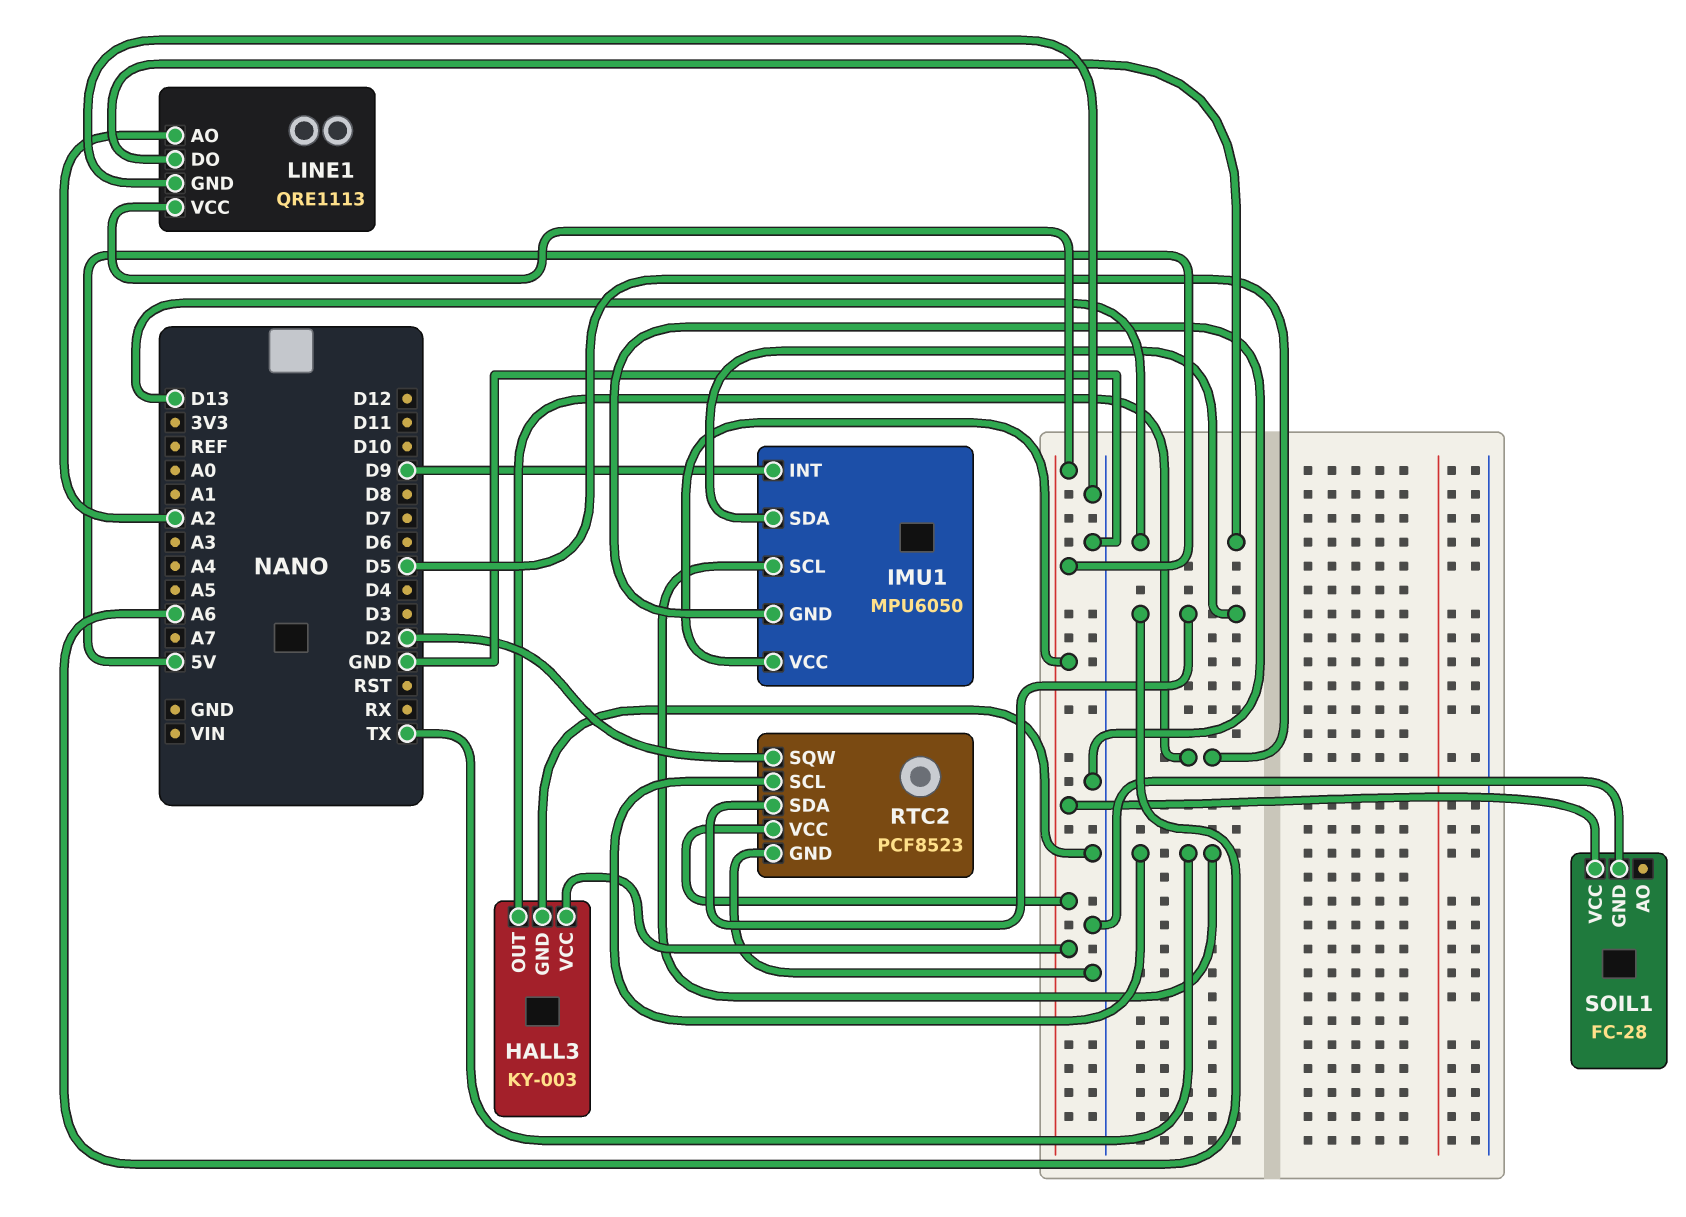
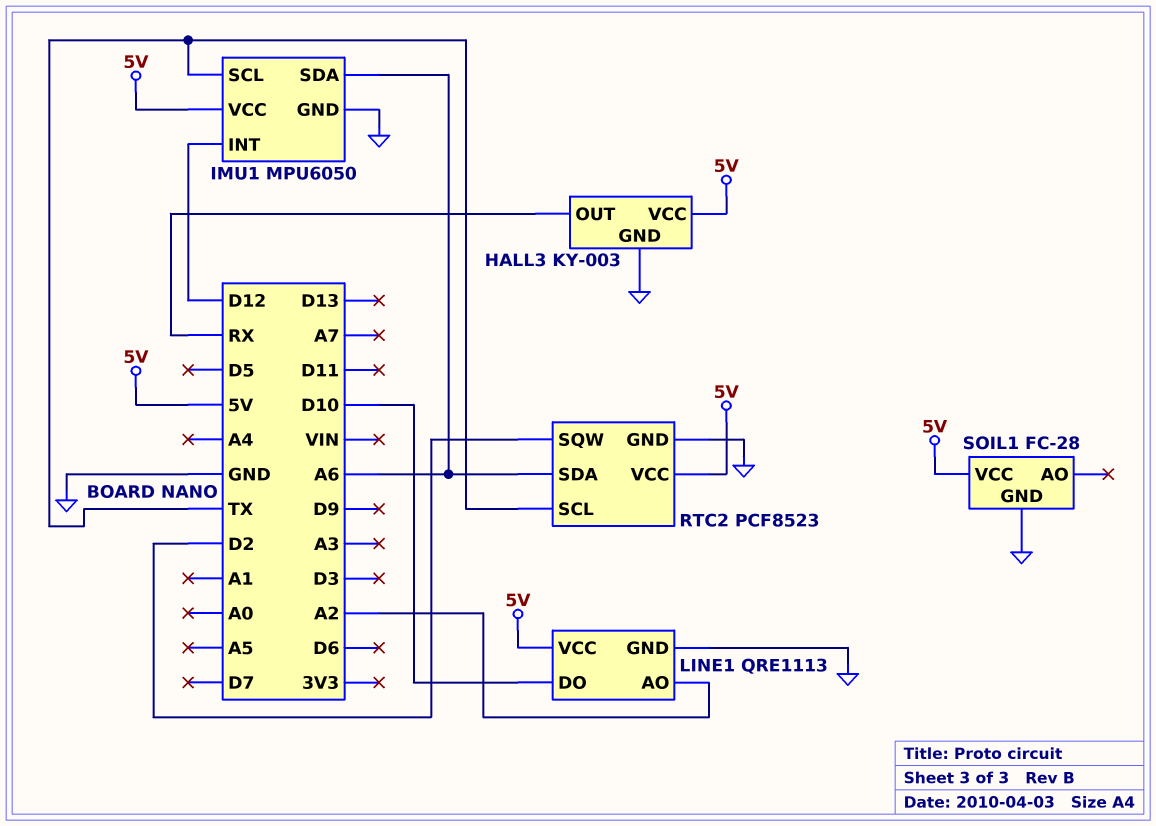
HALL3 pin OUT: D5 -> RX
IMU1 pin INT: D9 -> D12
LINE1 pin DO: D13 -> D10

